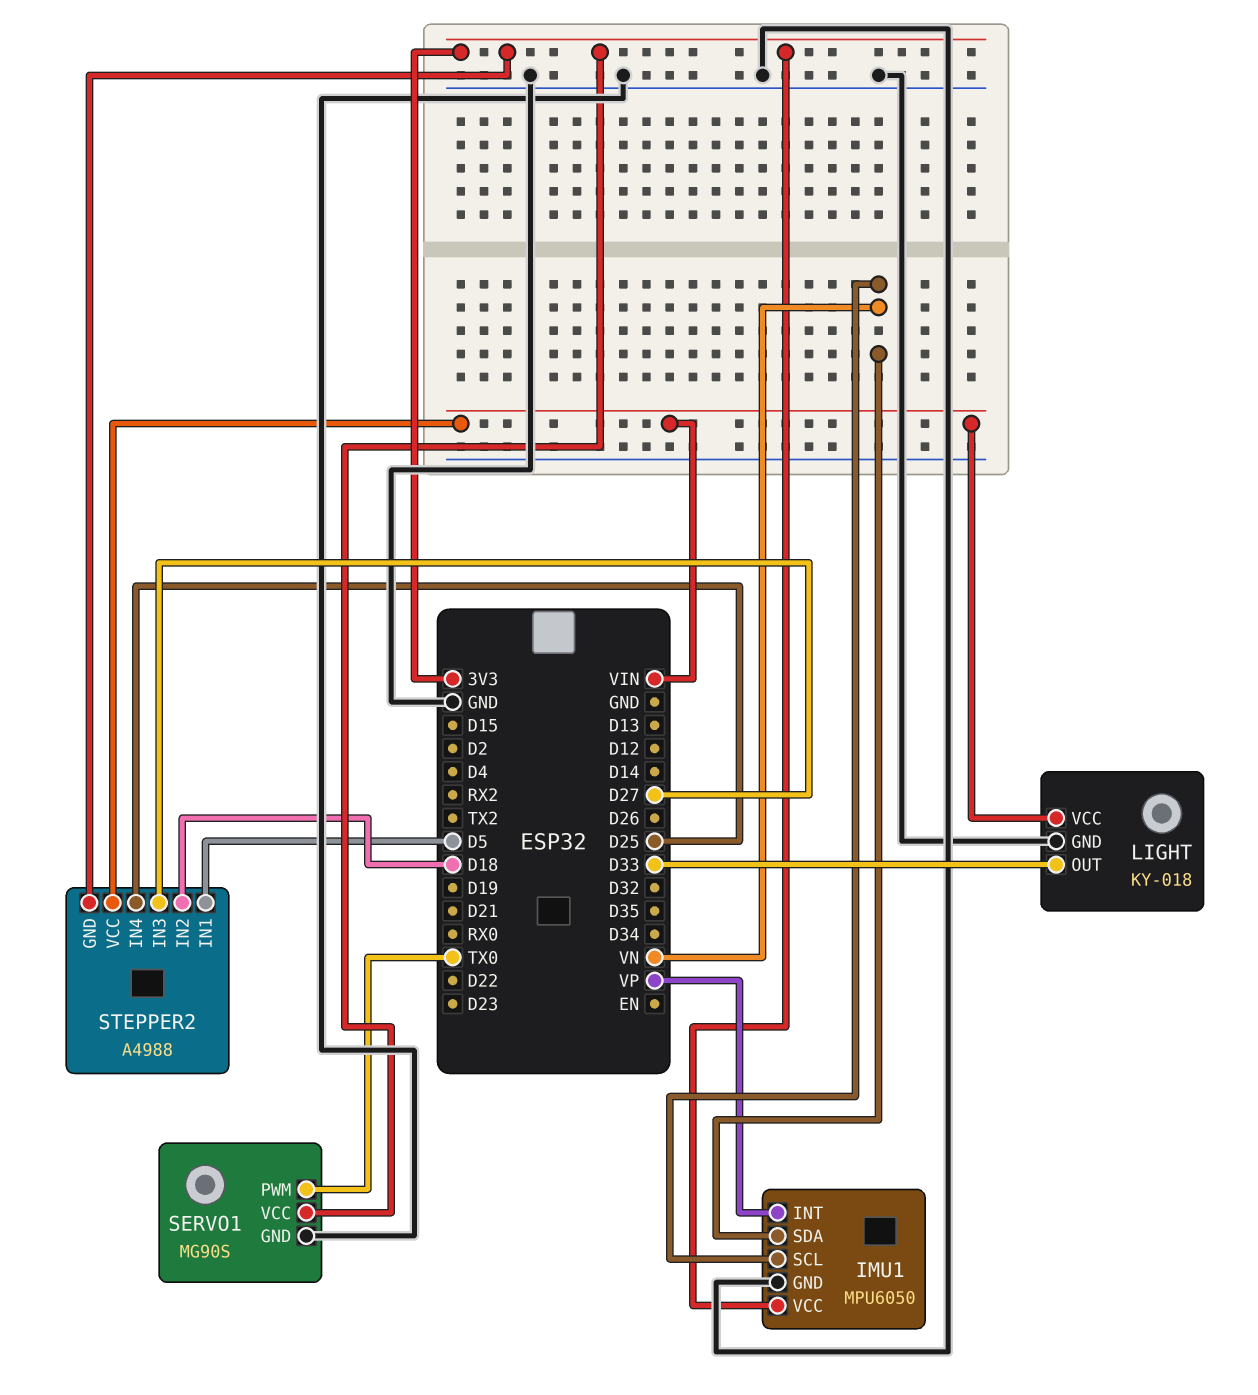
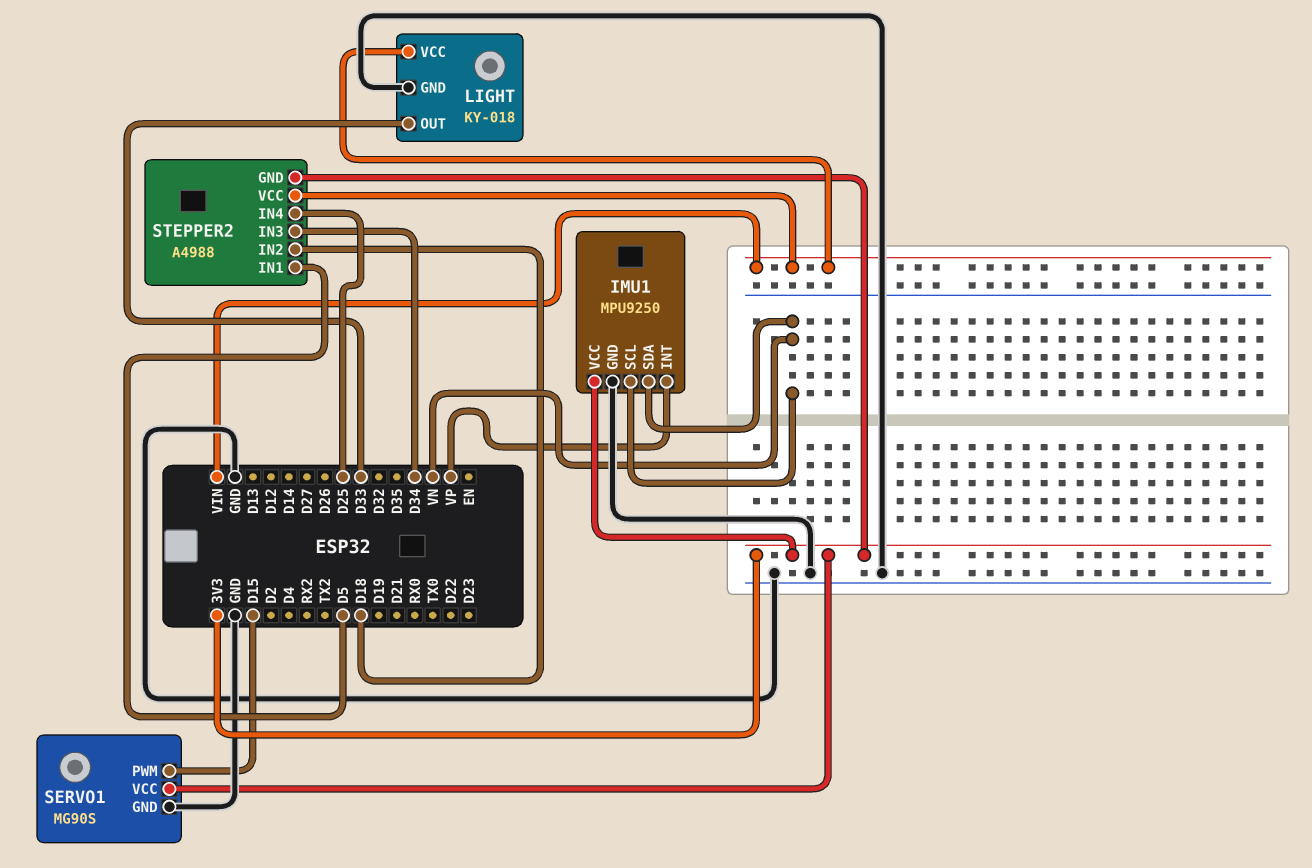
IMU1: MPU6050 -> MPU9250
SERVO1 pin PWM: TX0 -> D15
STEPPER2 pin IN3: D27 -> D34

